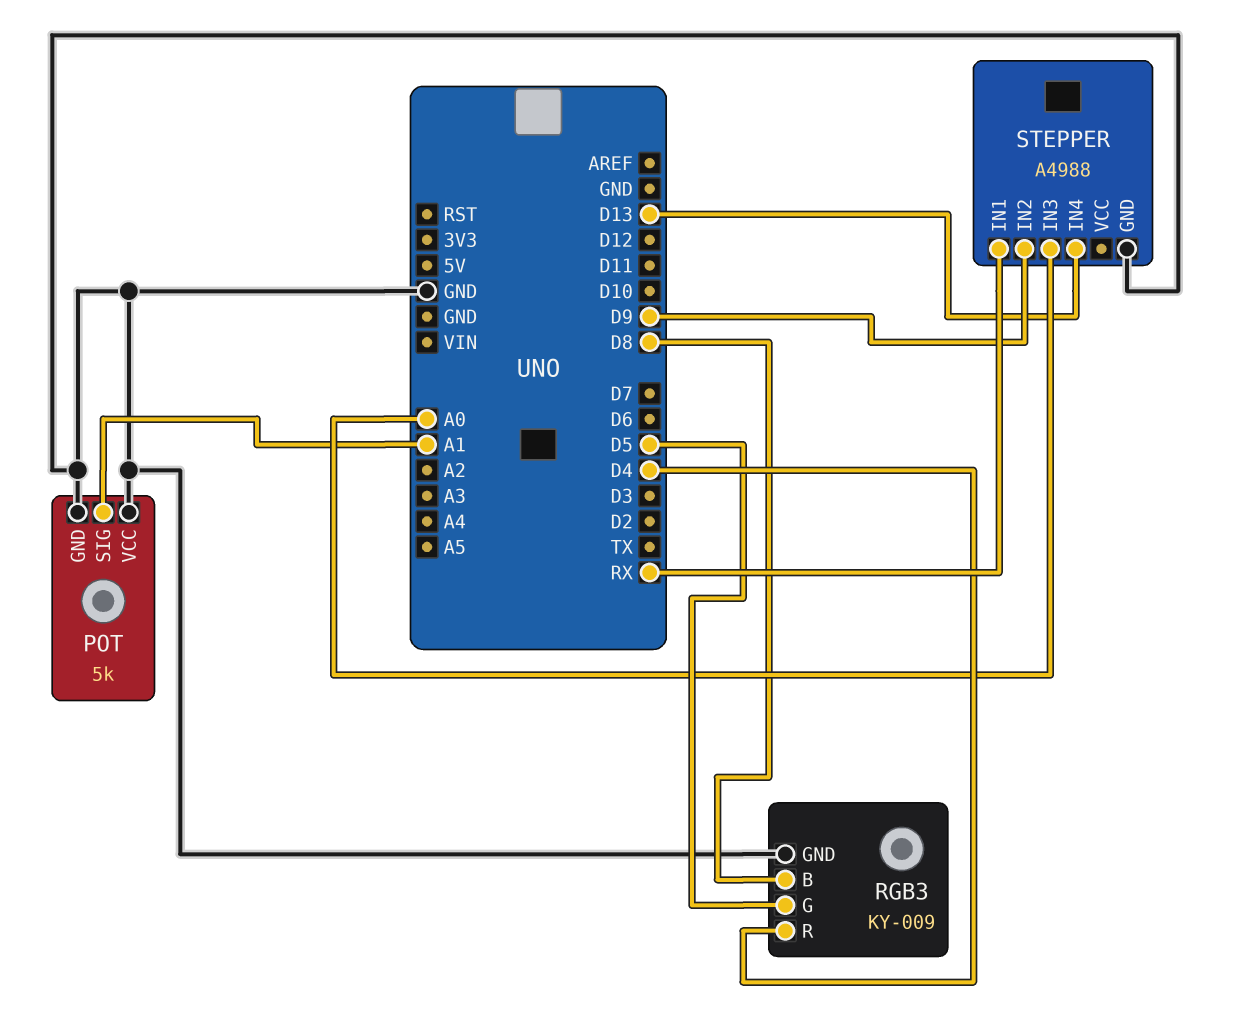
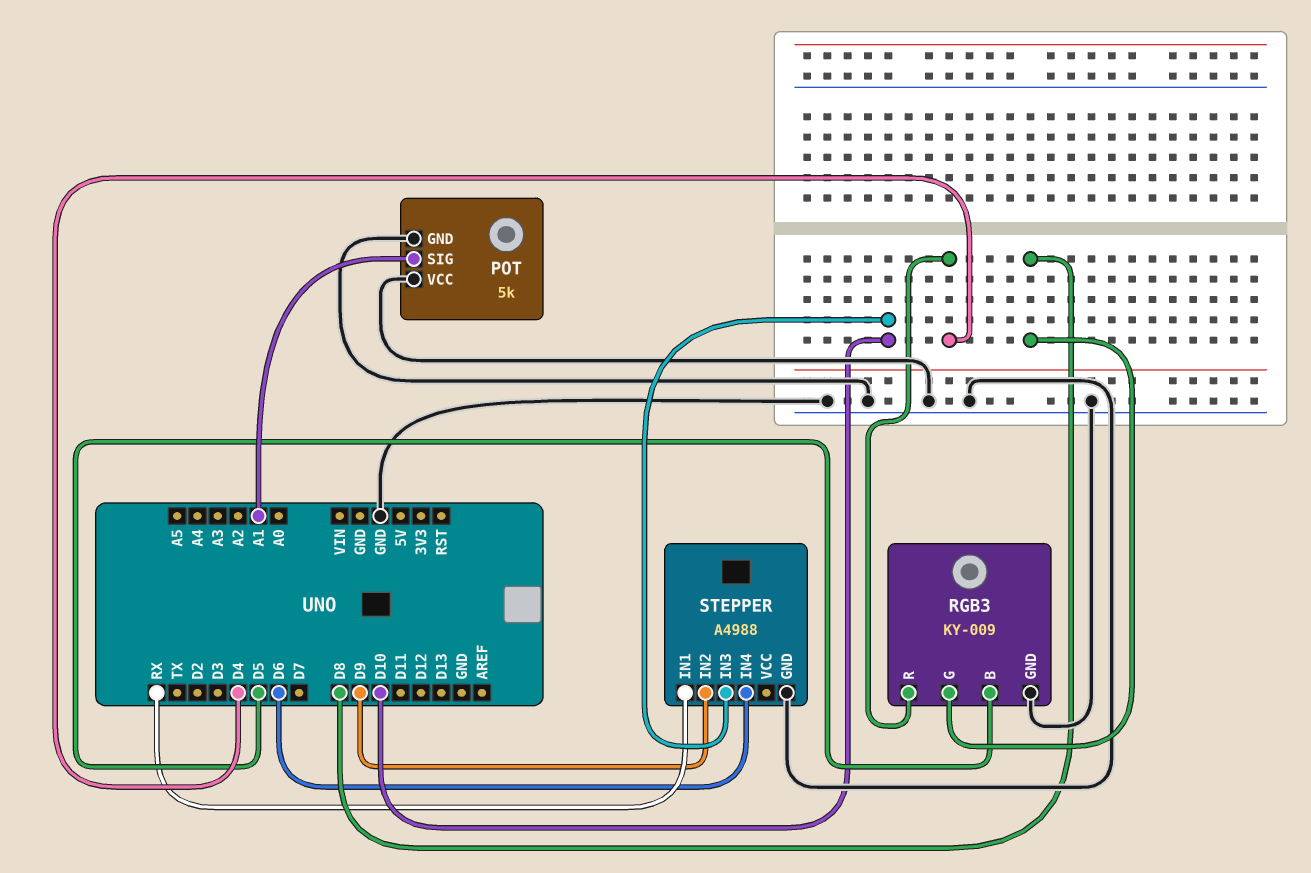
RGB3 pin B: D8 -> D5
RGB3 pin G: D5 -> D8
STEPPER pin IN3: A0 -> D10
STEPPER pin IN4: D13 -> D6

